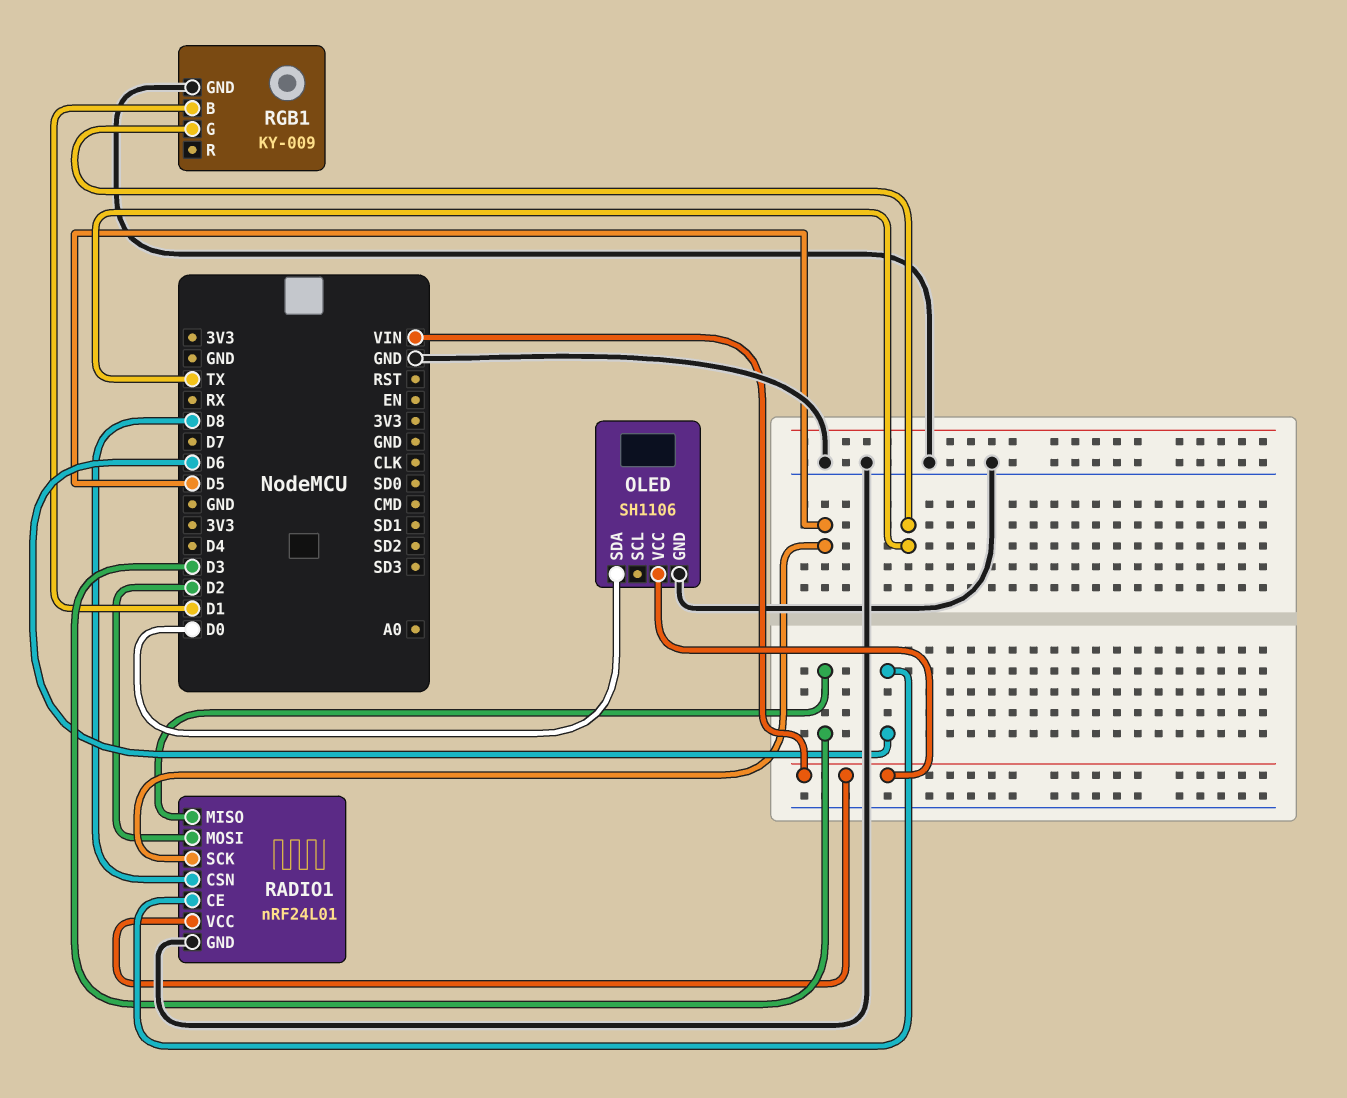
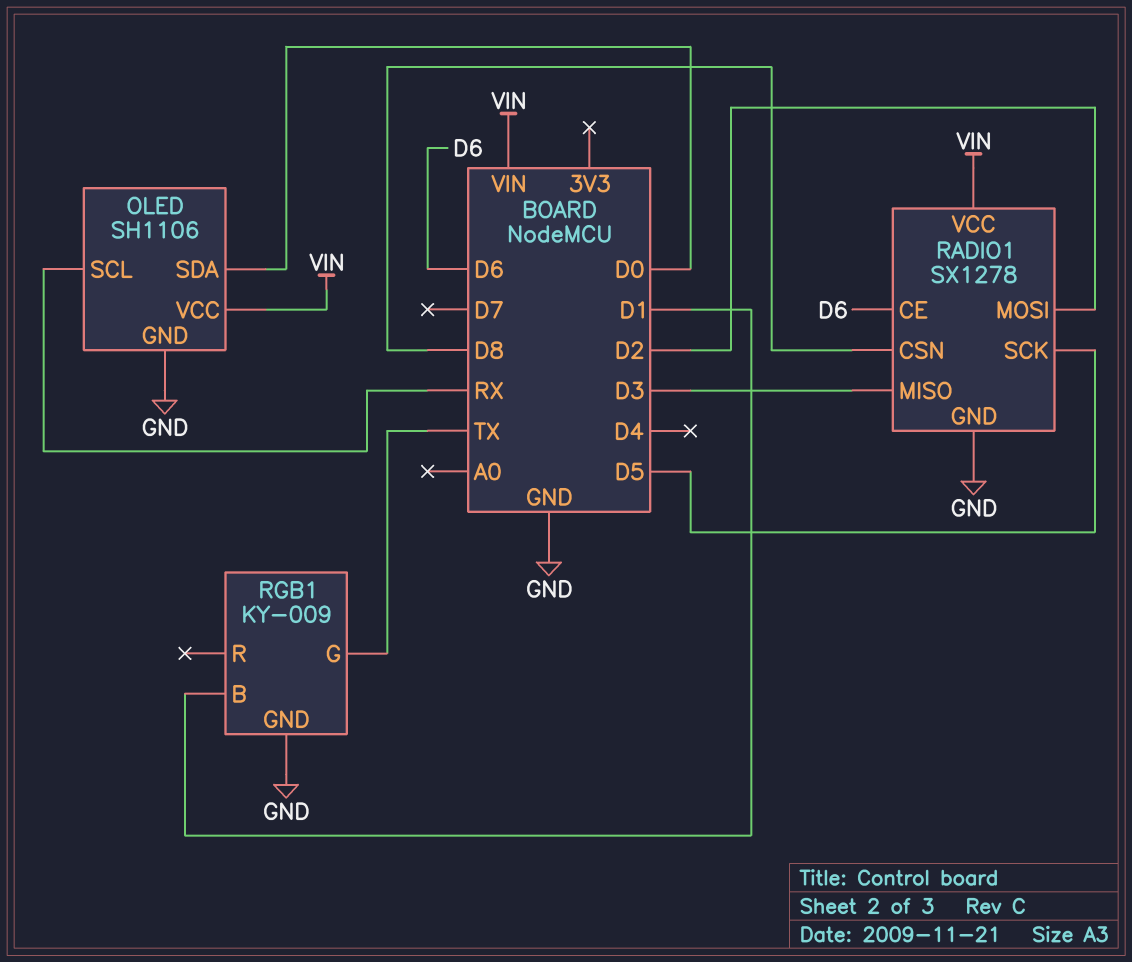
OLED pin SCL: none -> RX
RADIO1: nRF24L01 -> SX1278

